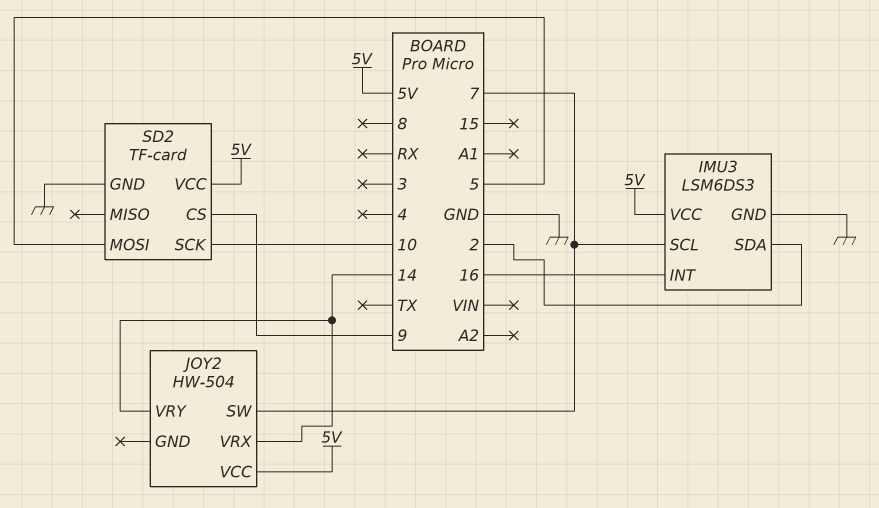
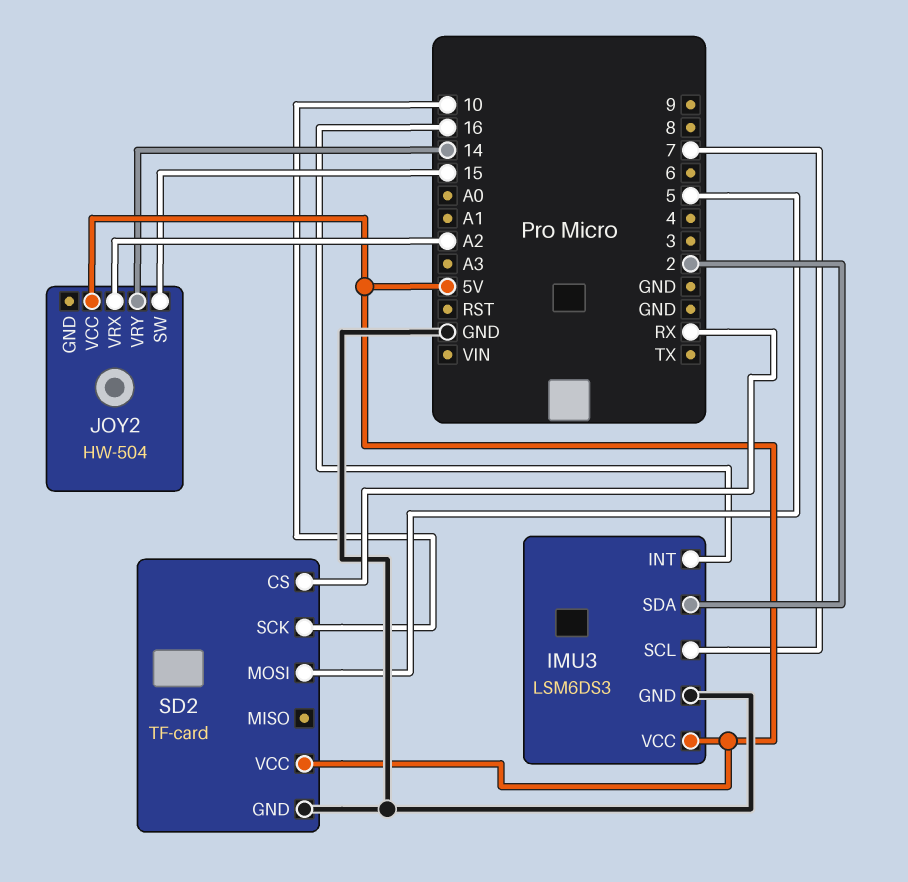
JOY2 pin SW: 7 -> 15
JOY2 pin VRX: 14 -> A2
SD2 pin CS: 9 -> RX

